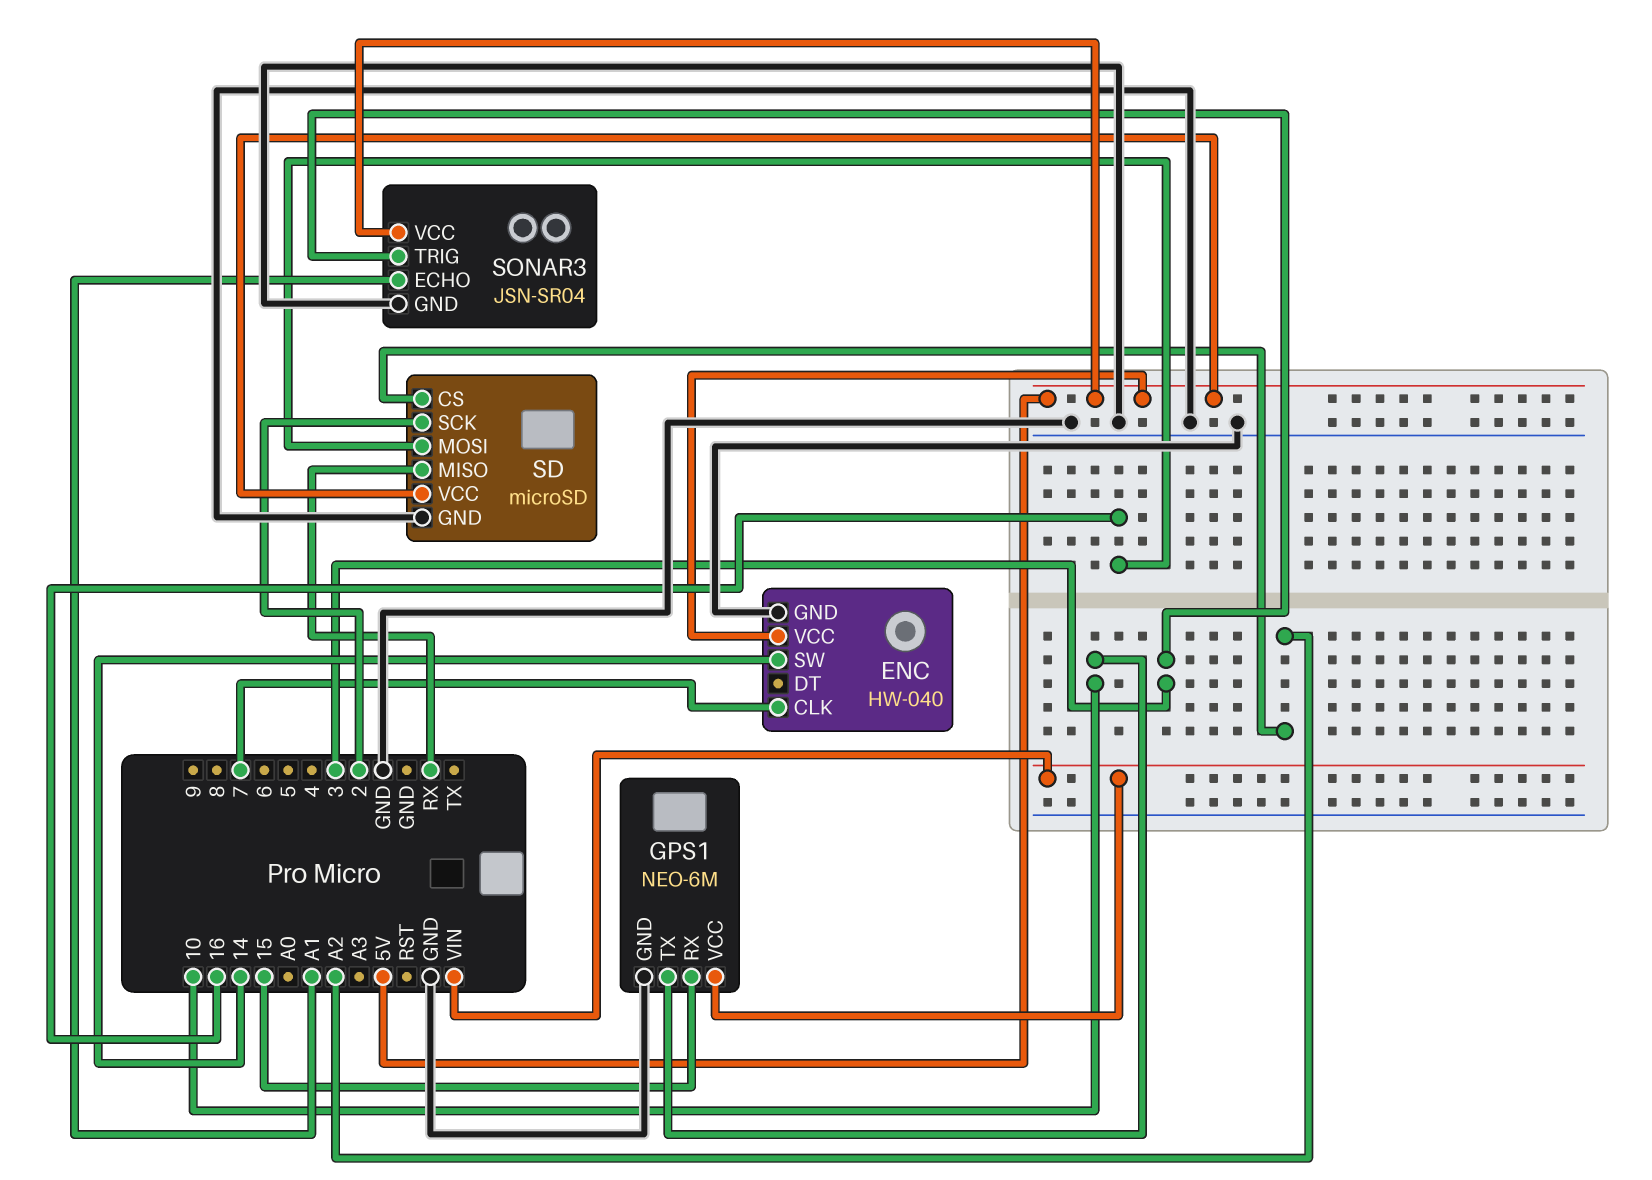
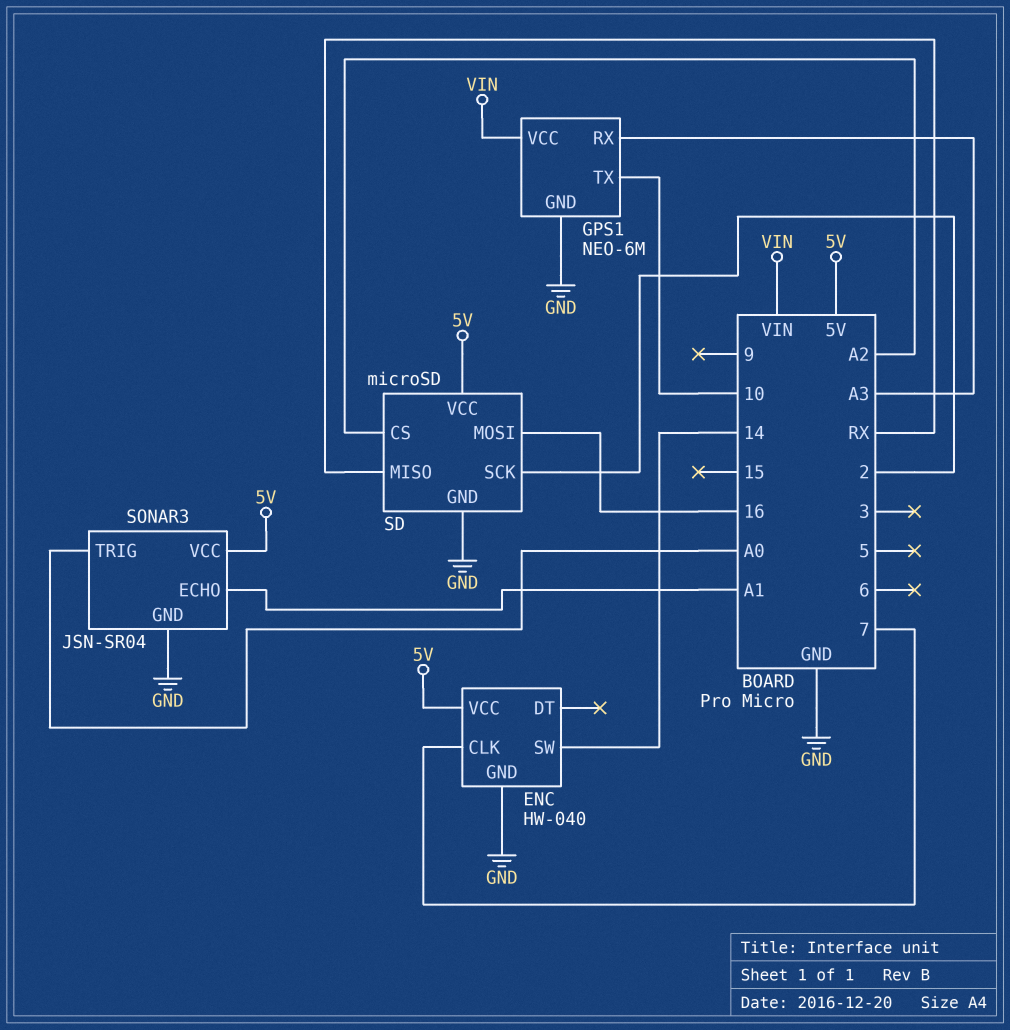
GPS1 pin RX: 15 -> A3
SONAR3 pin TRIG: 3 -> A0

